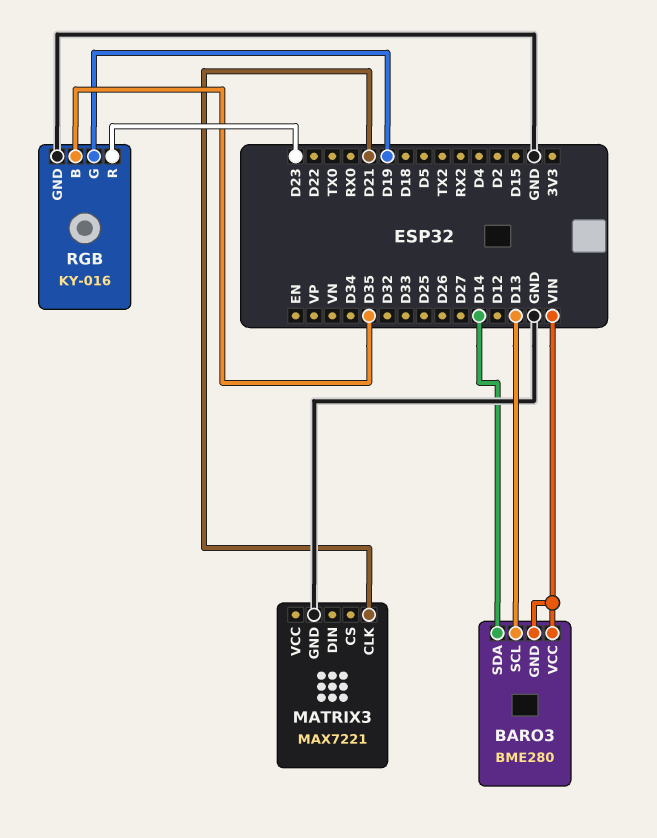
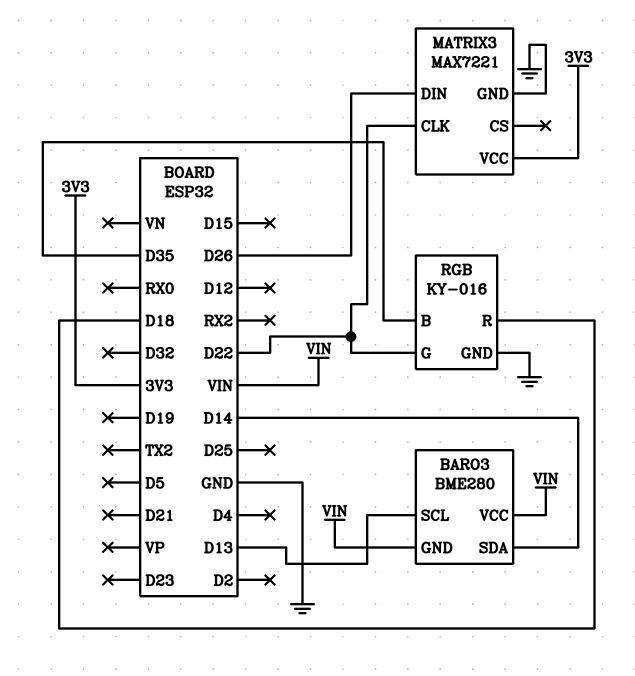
MATRIX3 pin CLK: D21 -> D22
MATRIX3 pin DIN: none -> D26
MATRIX3 pin VCC: none -> 3V3
RGB pin G: D19 -> D22
RGB pin R: D23 -> D18

